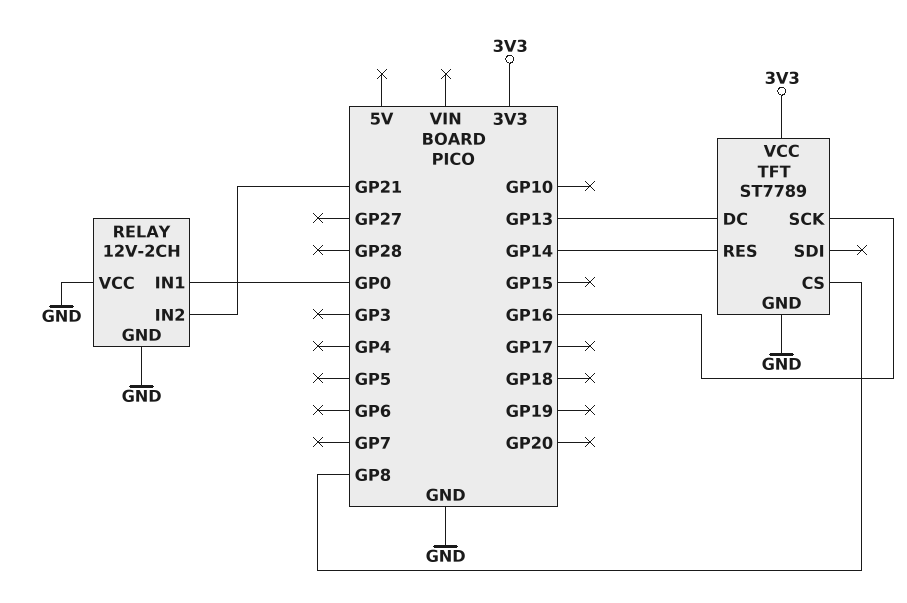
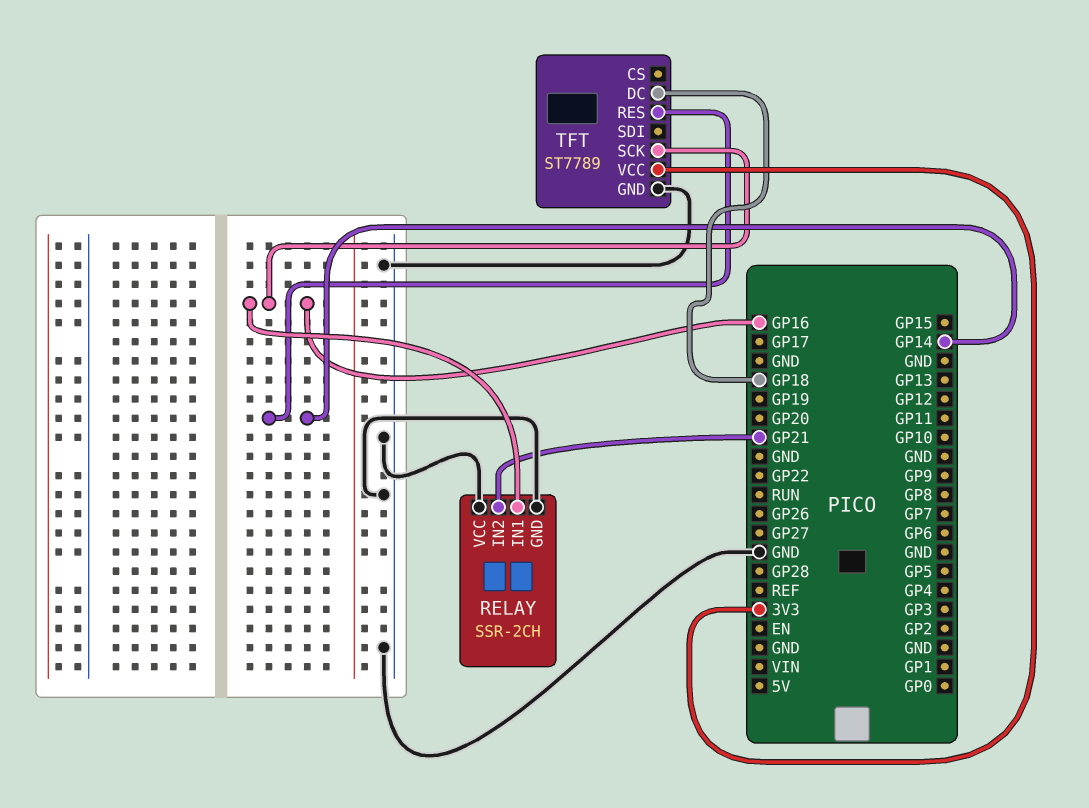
RELAY: 12V-2CH -> SSR-2CH
RELAY pin IN1: GP0 -> GP16
TFT pin CS: GP8 -> none
TFT pin DC: GP13 -> GP18

